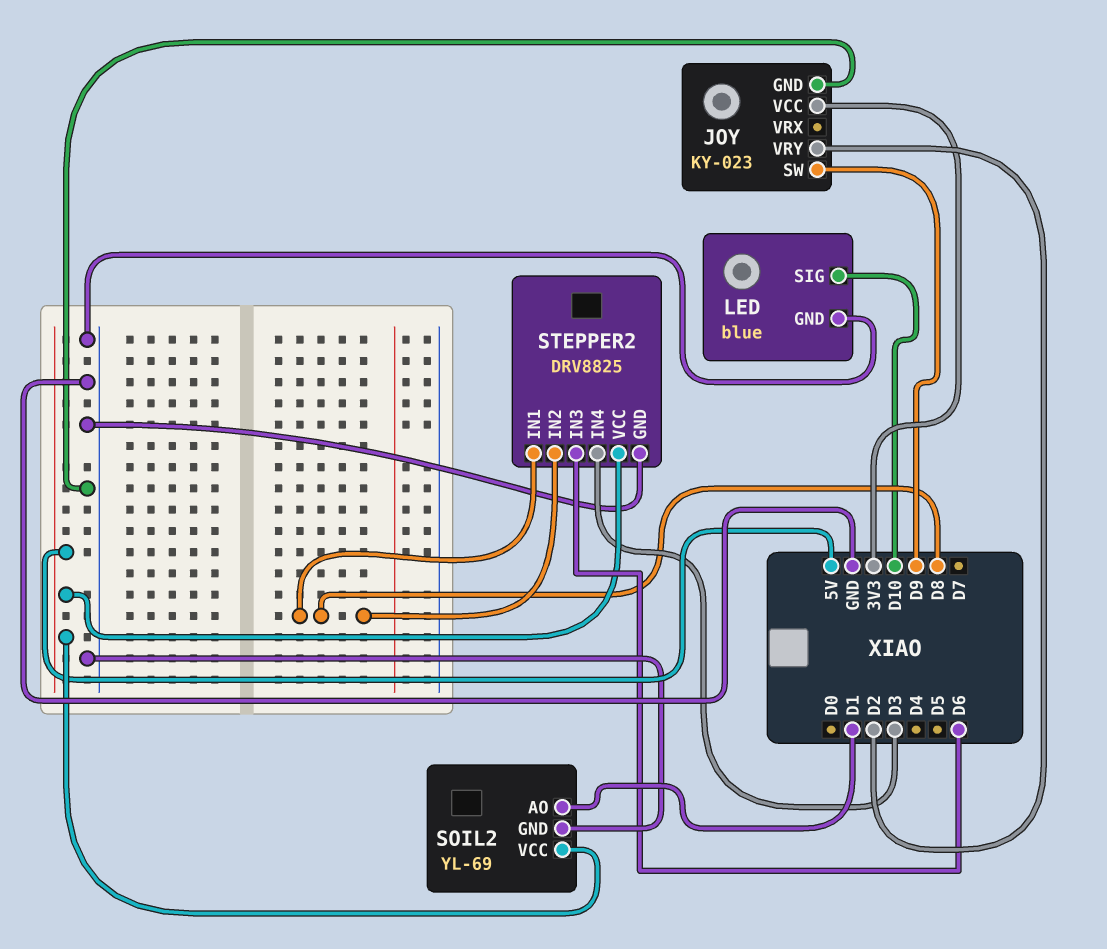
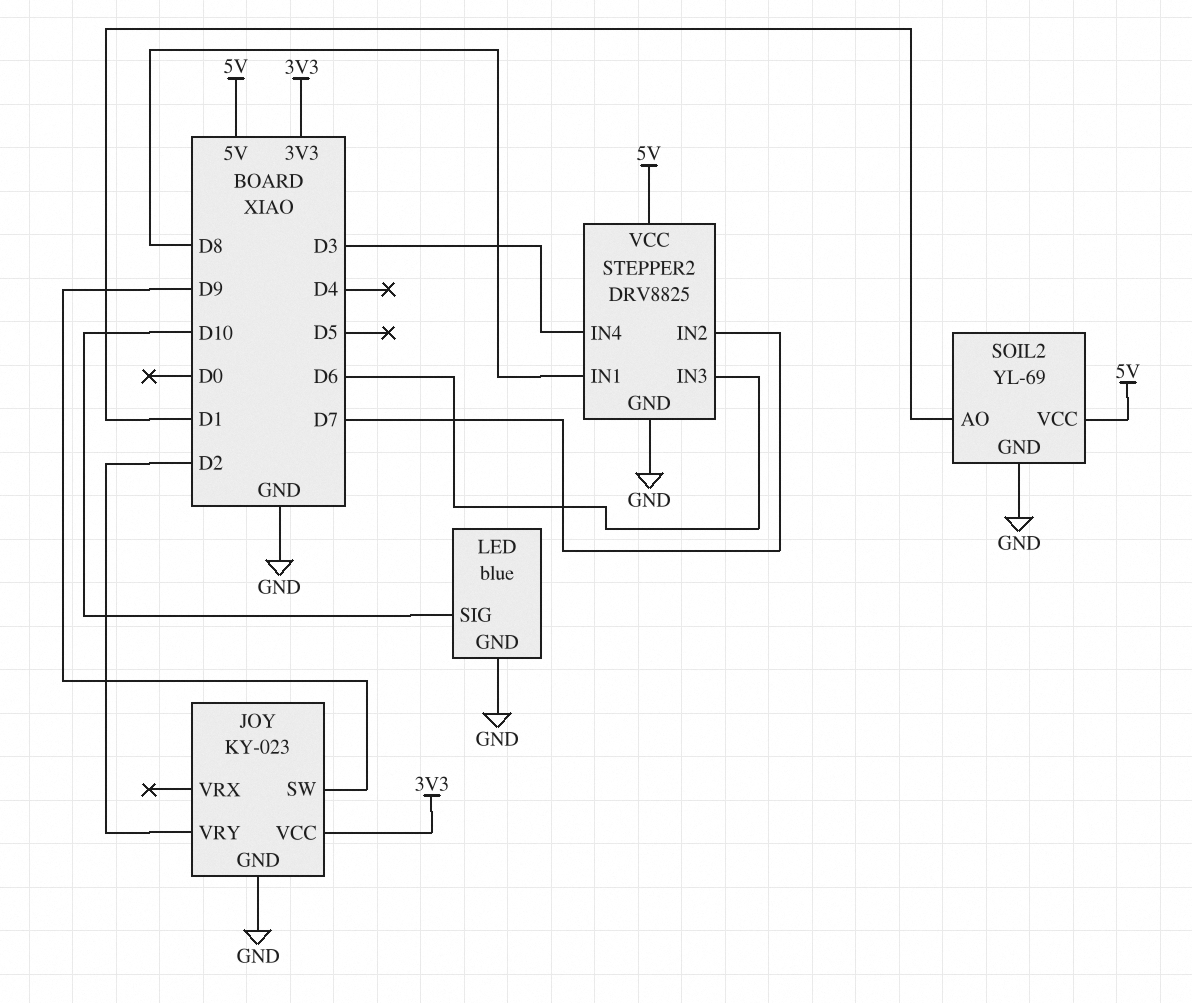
STEPPER2 pin IN2: D8 -> D7

